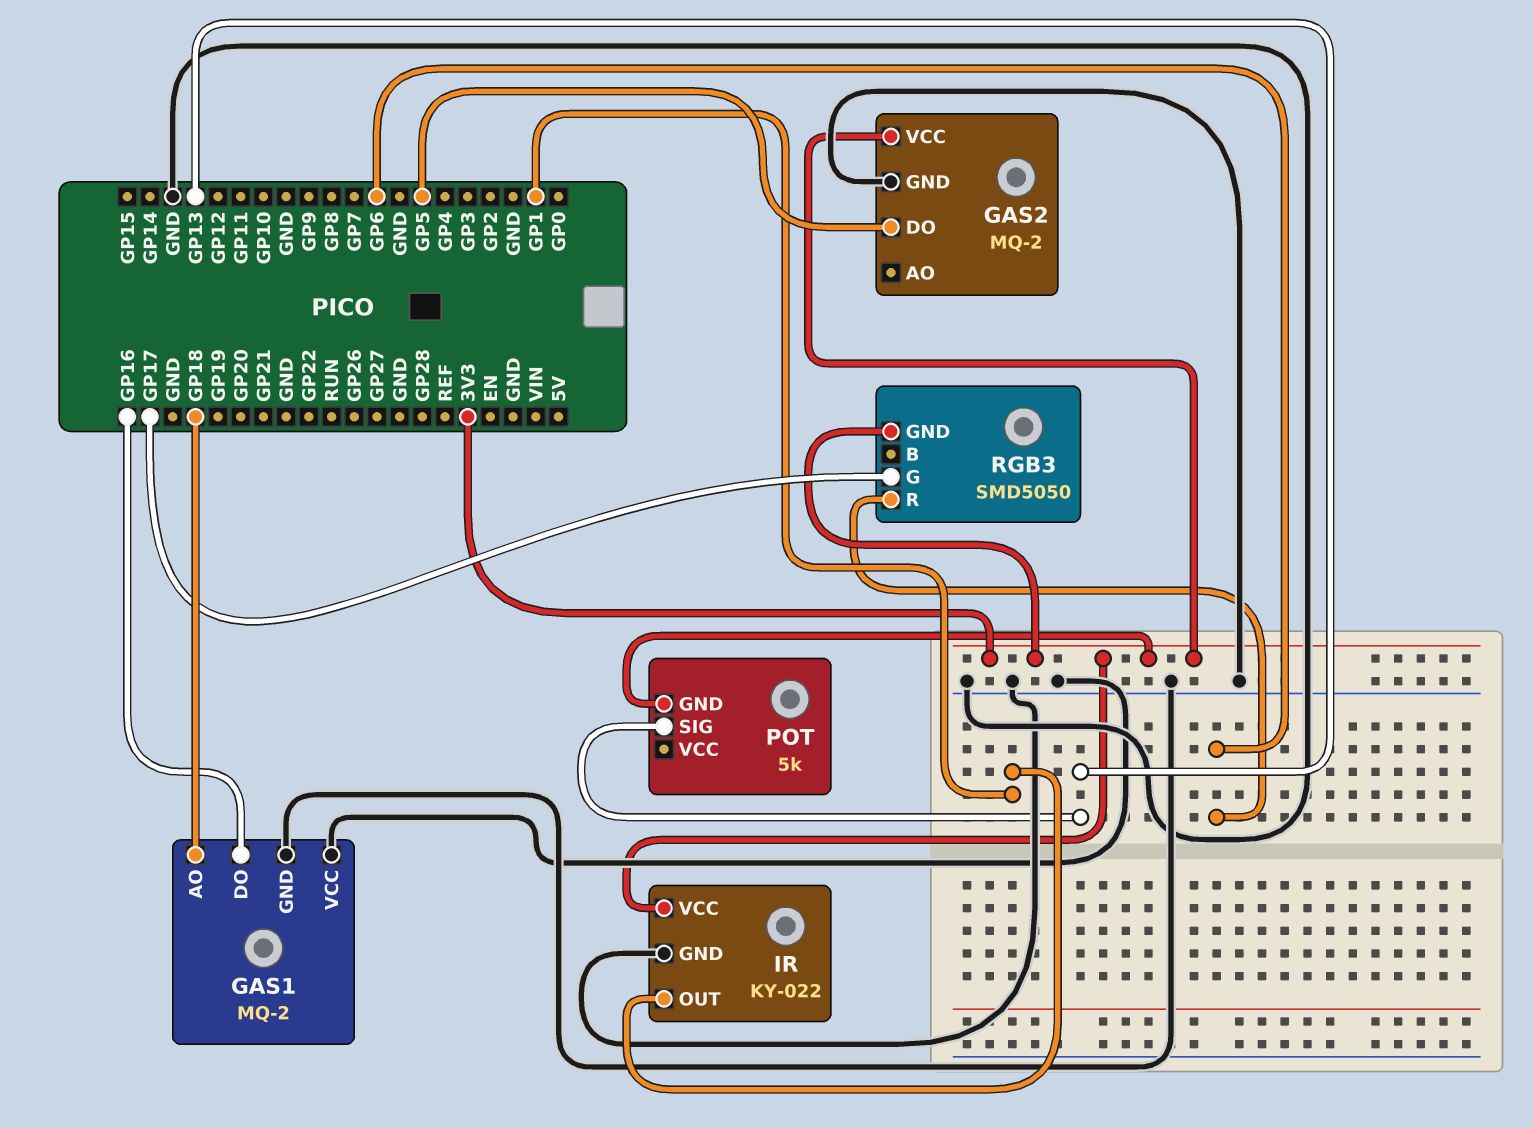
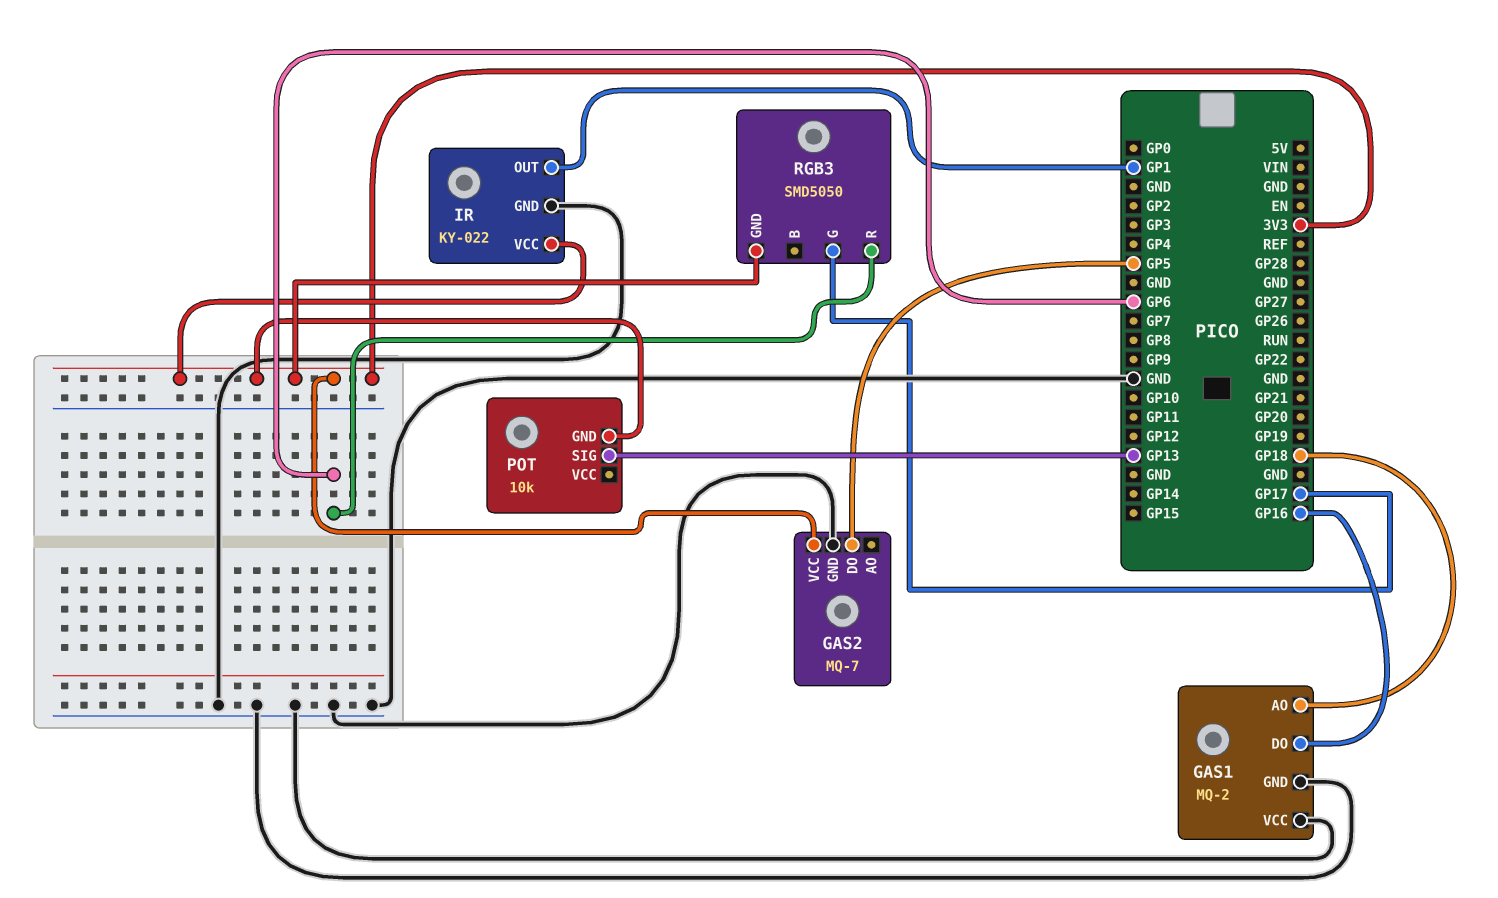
GAS2: MQ-2 -> MQ-7
POT: 5k -> 10k

